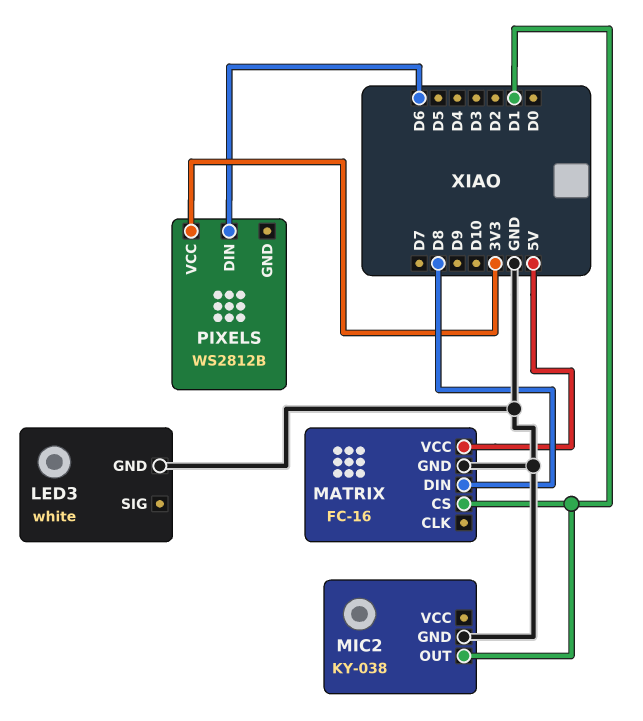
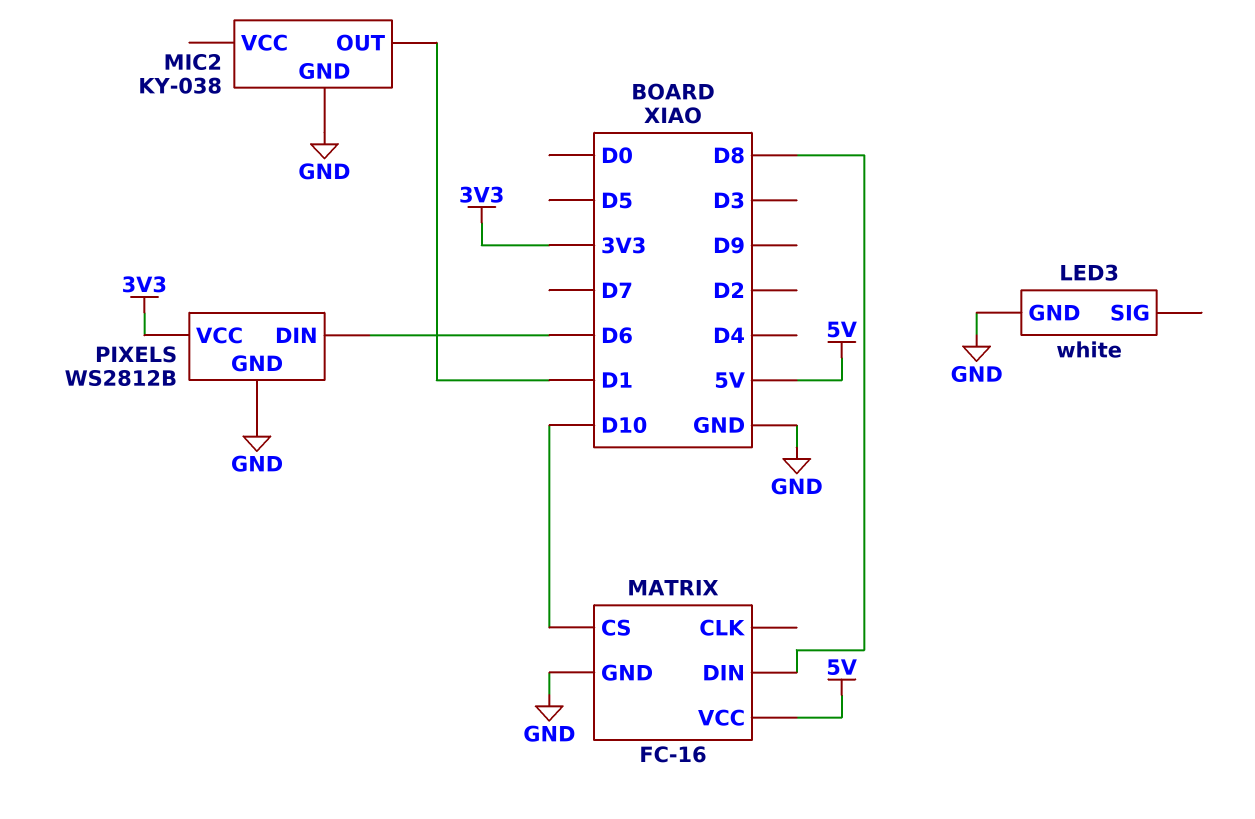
MATRIX pin CS: D1 -> D10
PIXELS pin GND: none -> GND

